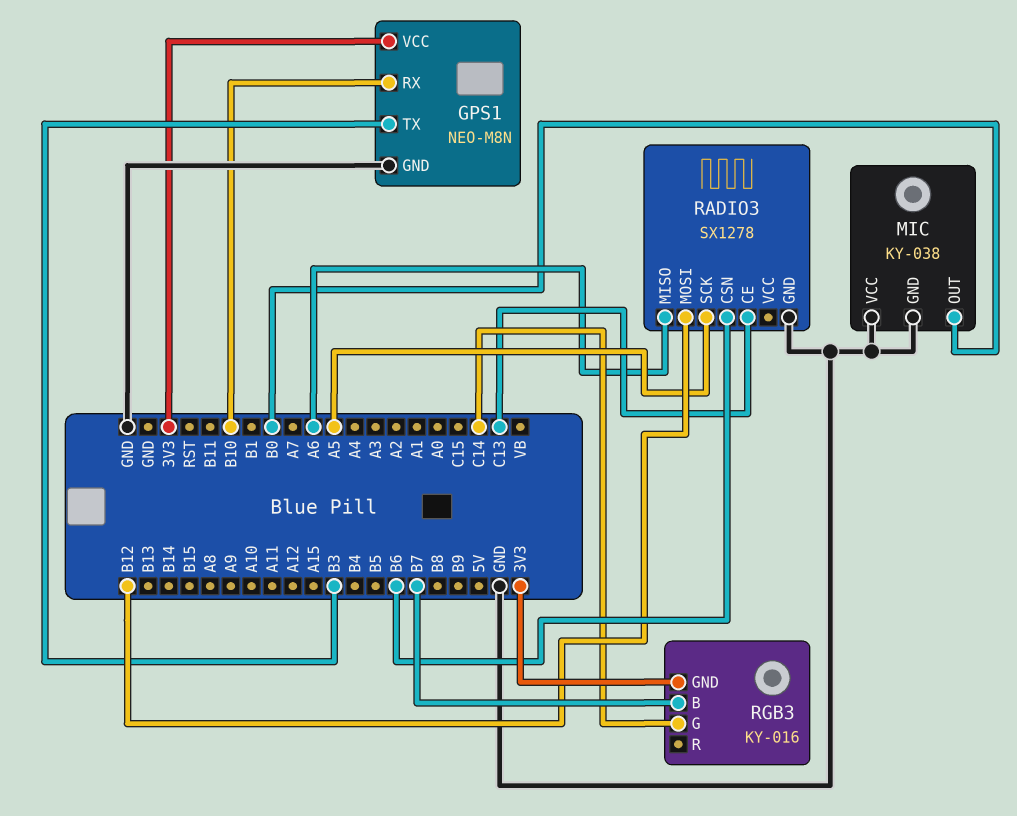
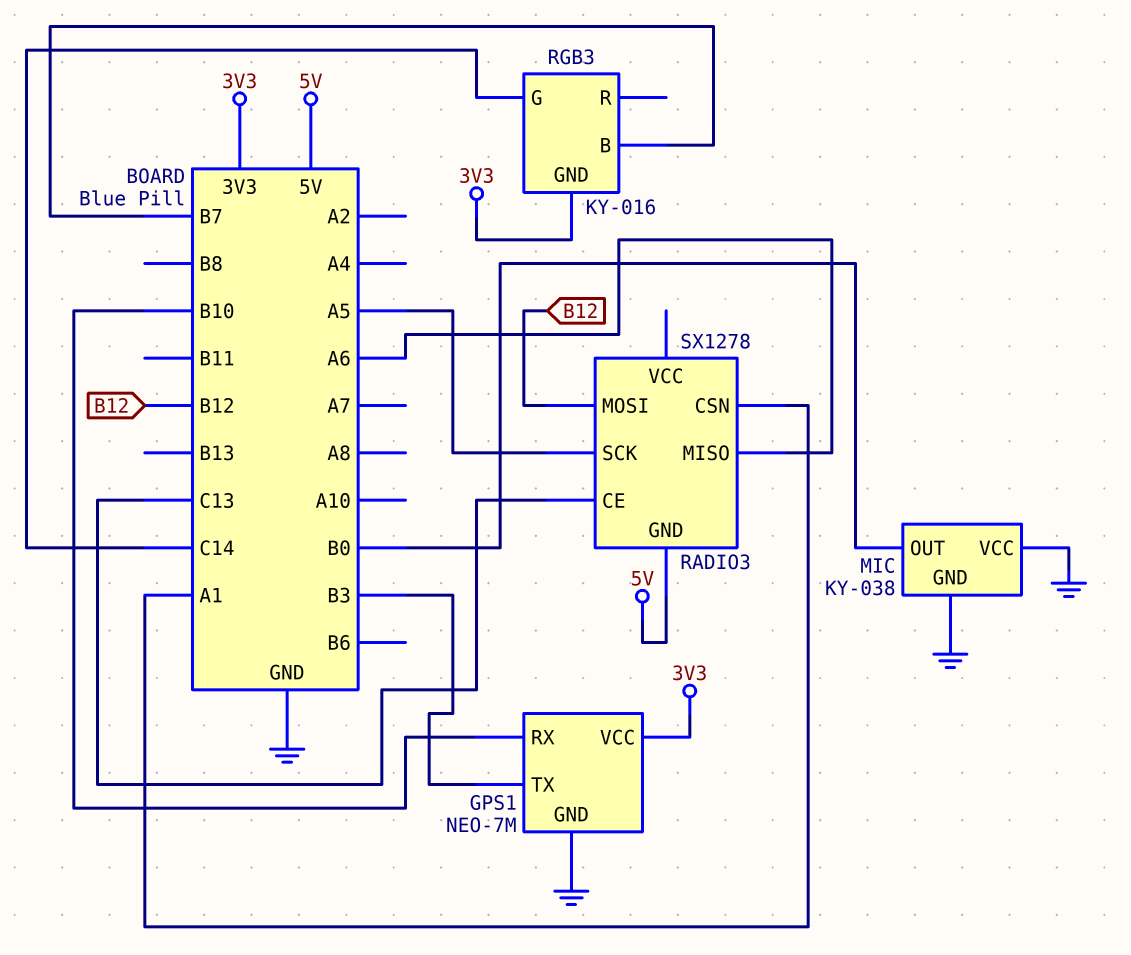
GPS1: NEO-M8N -> NEO-7M
RADIO3 pin CSN: B6 -> A1
RADIO3 pin GND: GND -> 5V

